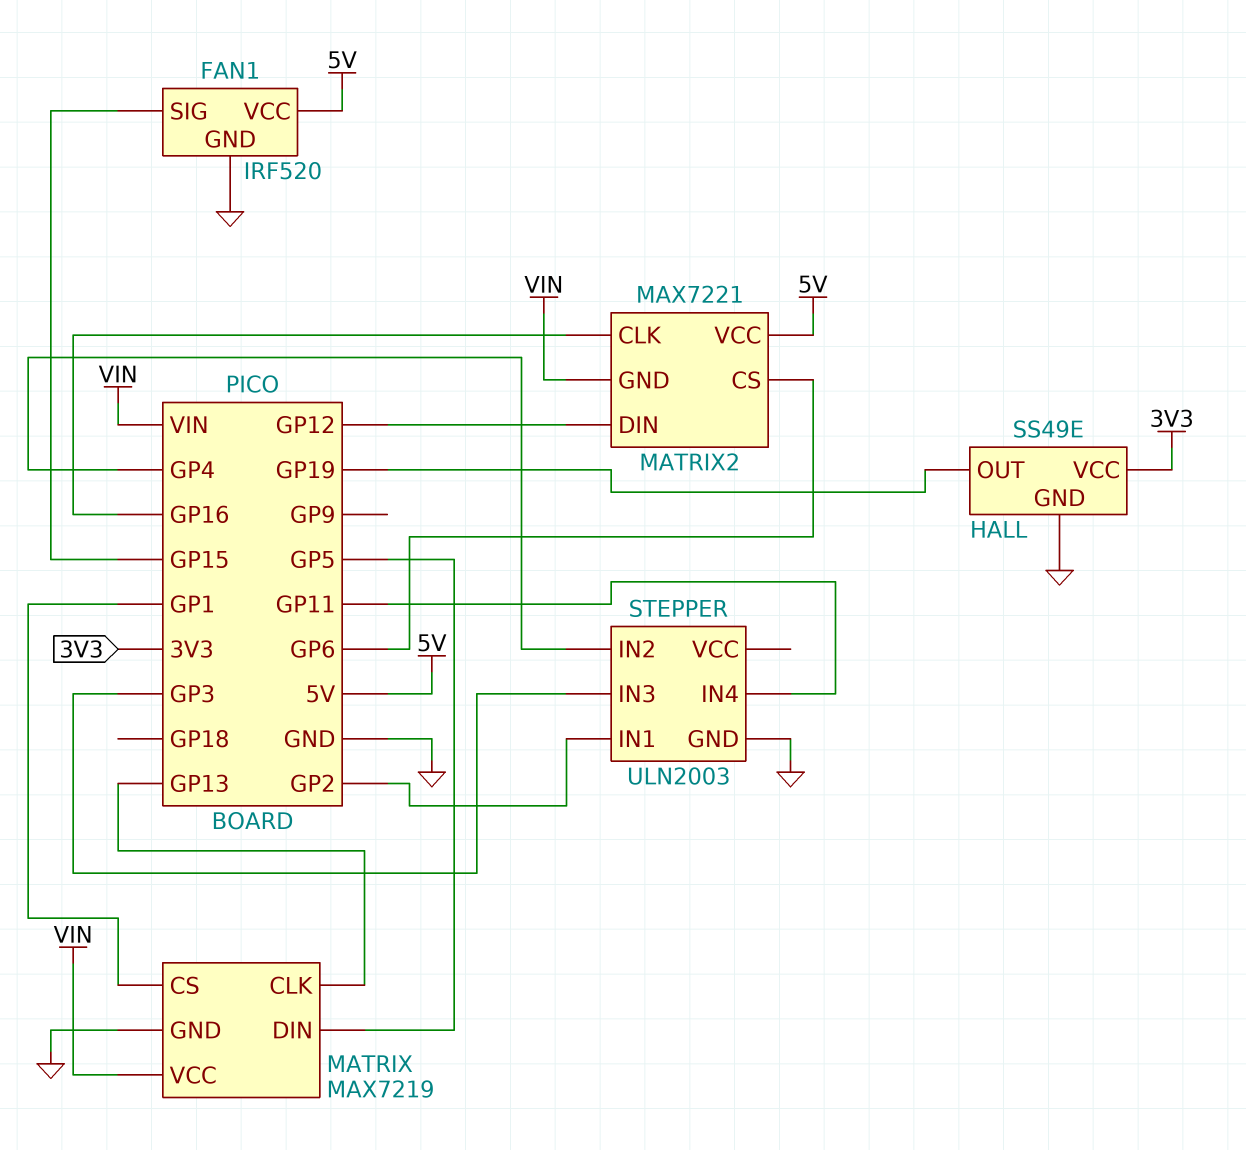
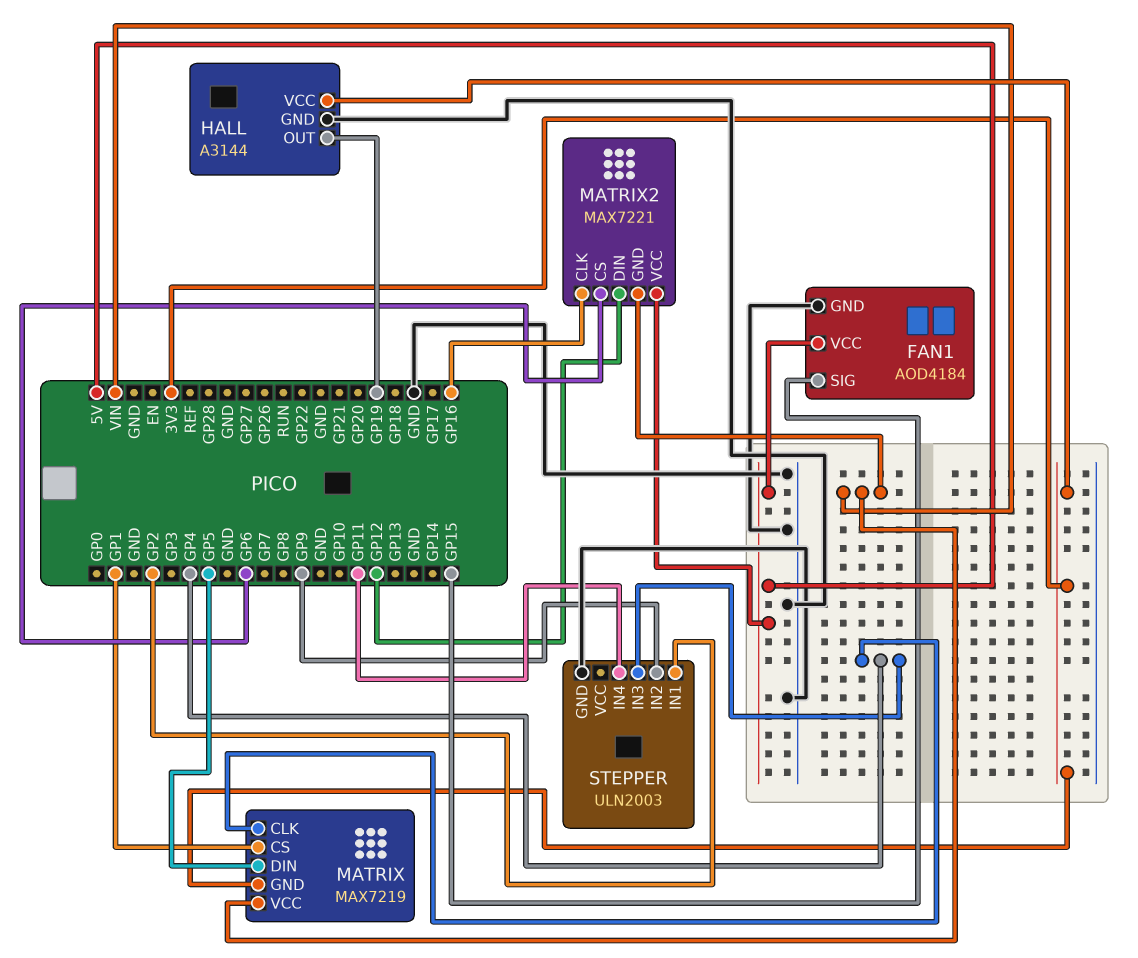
FAN1: IRF520 -> AOD4184
HALL: SS49E -> A3144
MATRIX pin CLK: GP13 -> GP4
MATRIX pin GND: GND -> 3V3
STEPPER pin IN2: GP4 -> GP9
STEPPER pin IN3: GP3 -> GP4

